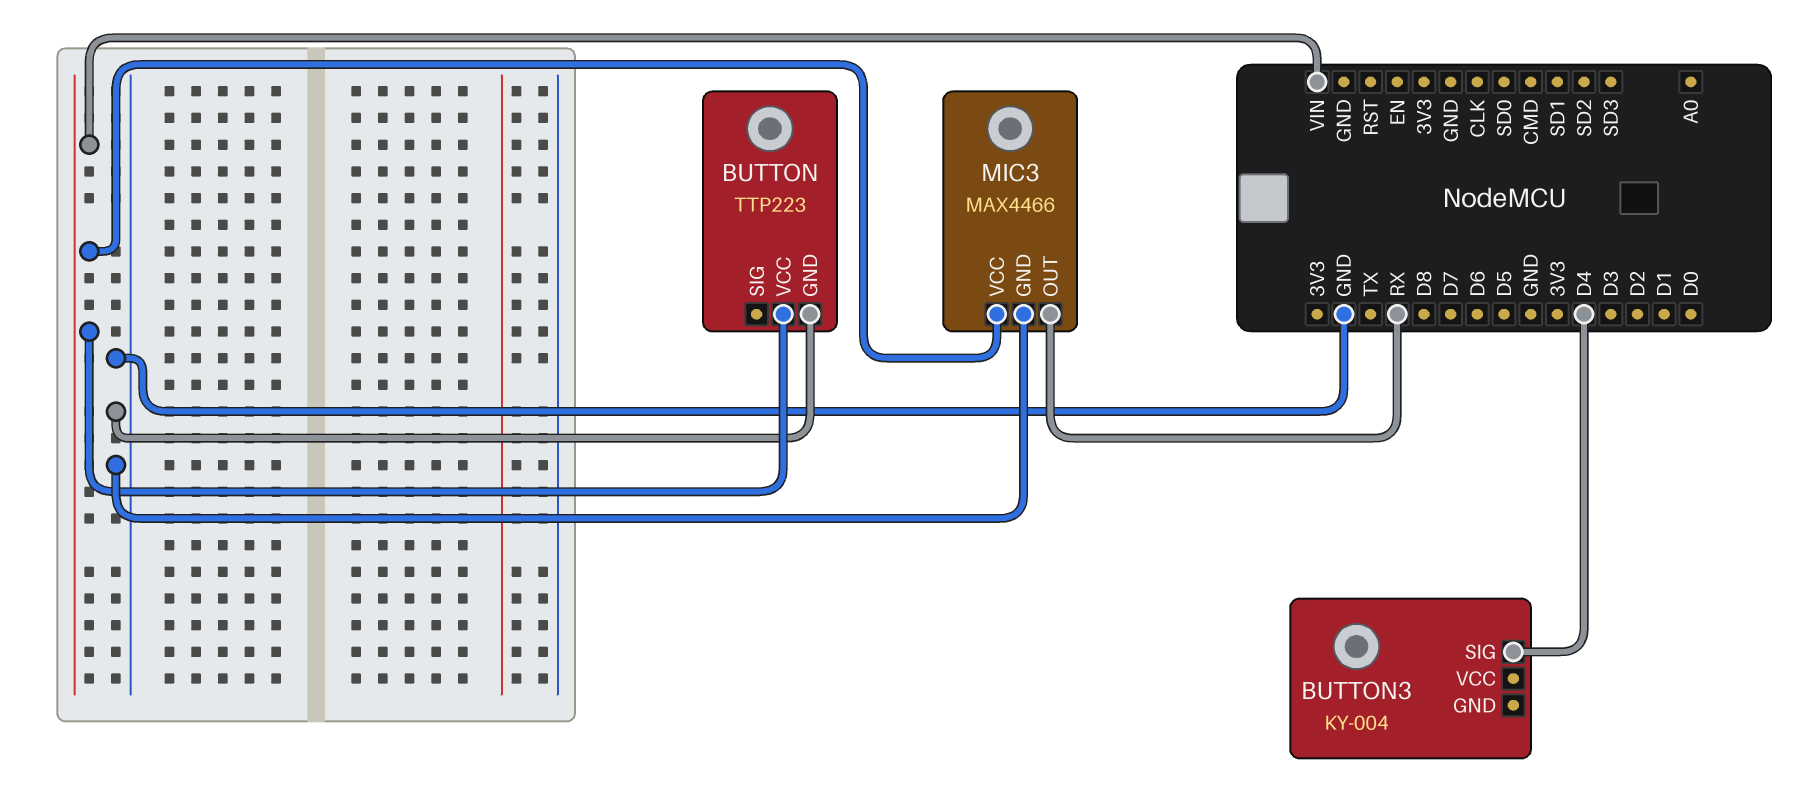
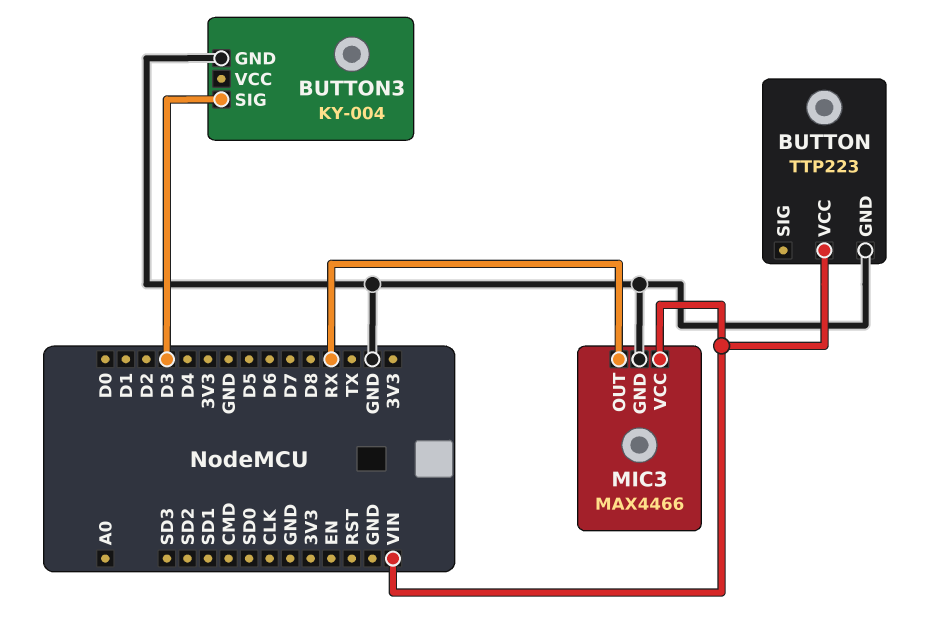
BUTTON3 pin GND: none -> GND
BUTTON3 pin SIG: D4 -> D3

